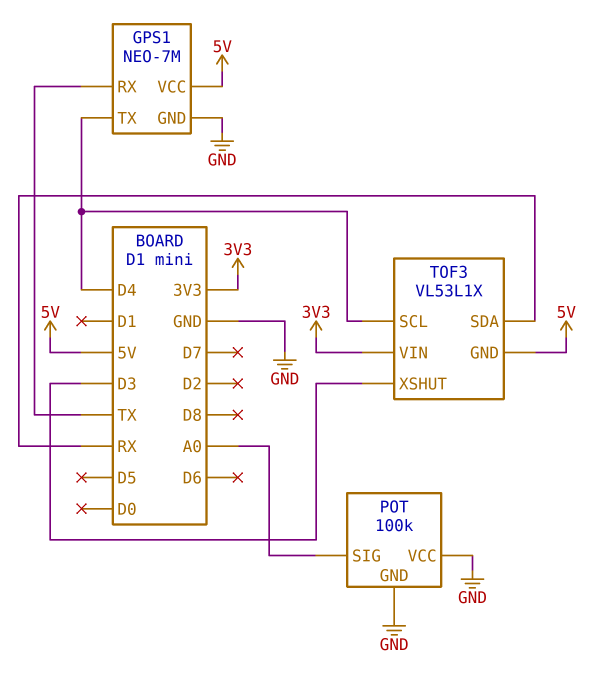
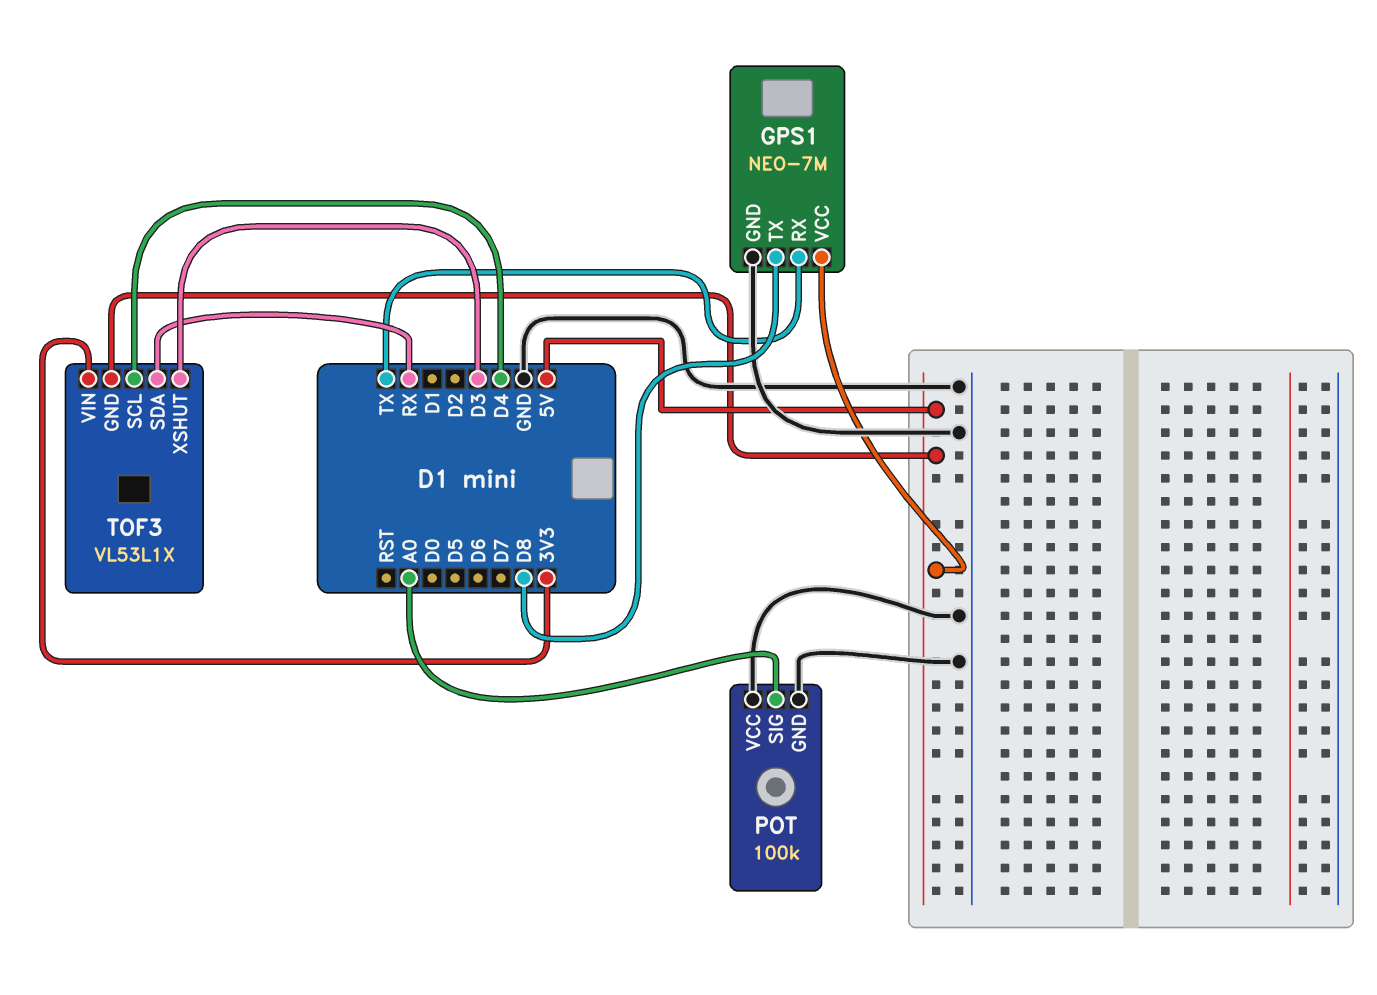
GPS1 pin TX: D4 -> D8

